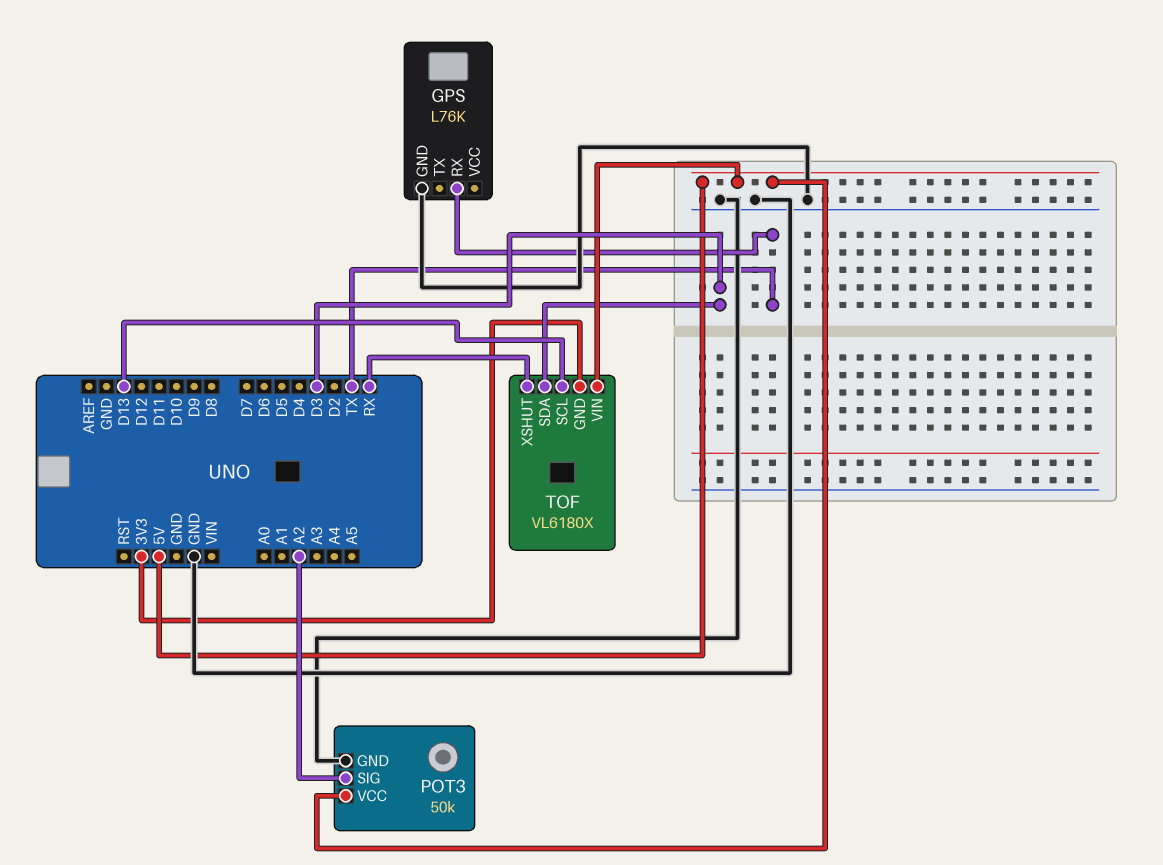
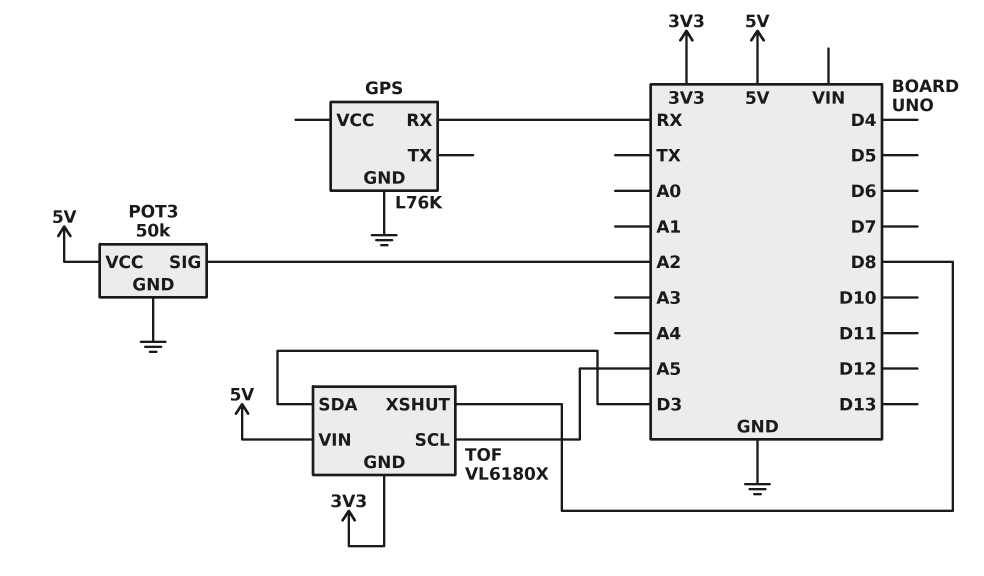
GPS pin RX: TX -> RX
TOF pin SCL: D13 -> A5
TOF pin XSHUT: RX -> D8

